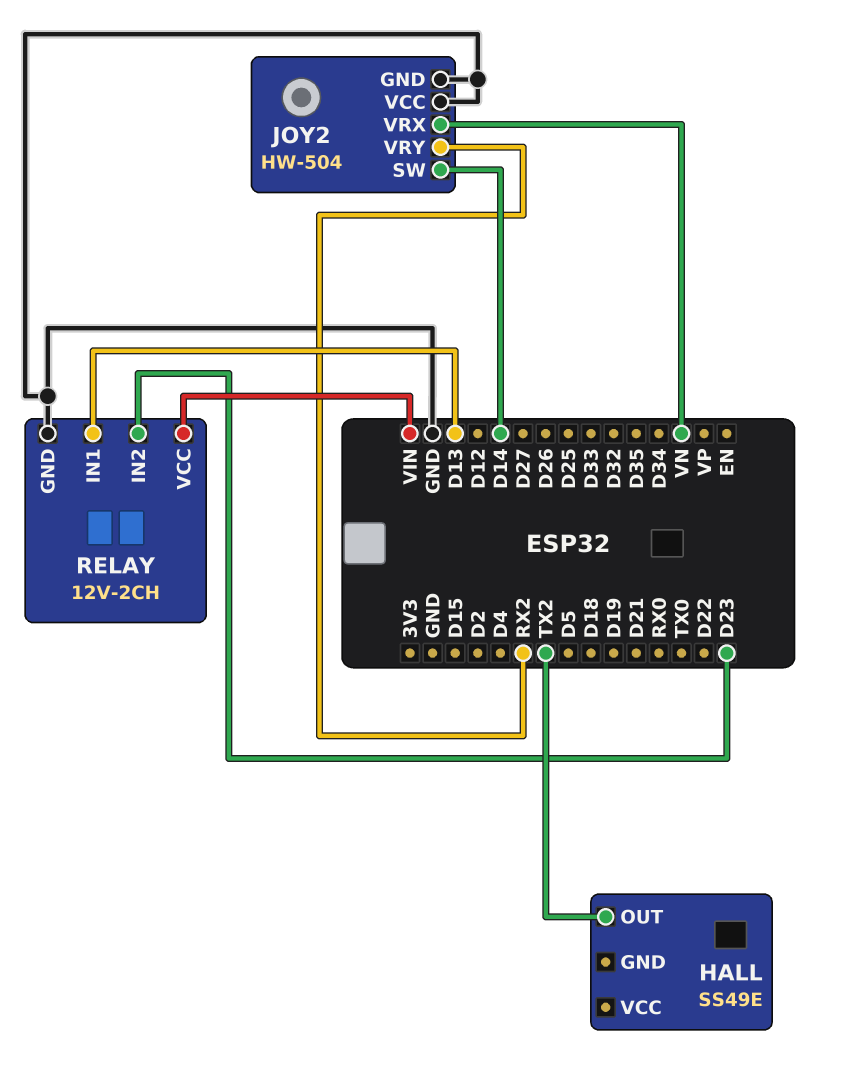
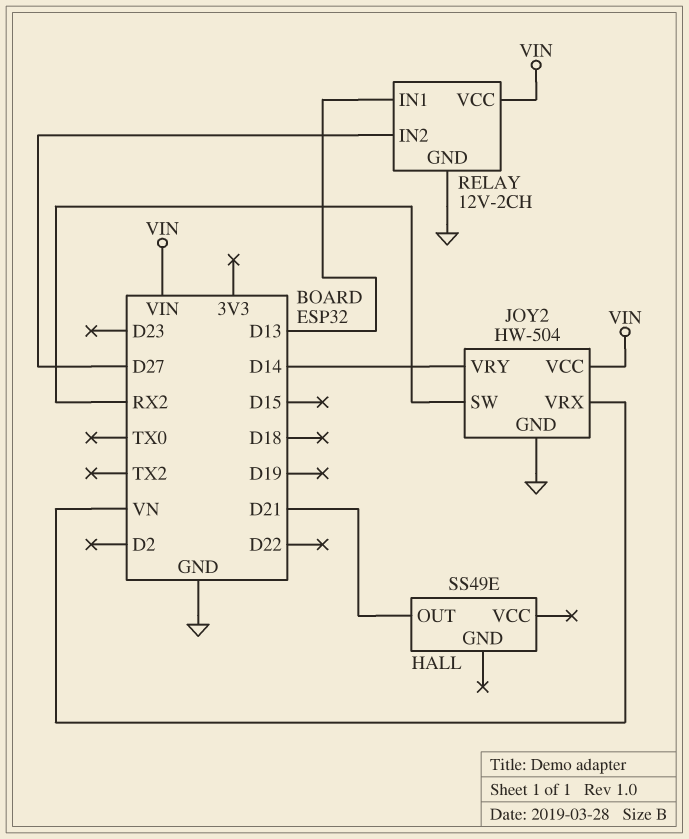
HALL pin OUT: TX2 -> D21
JOY2 pin SW: D14 -> RX2
JOY2 pin VCC: GND -> VIN
JOY2 pin VRY: RX2 -> D14
RELAY pin IN2: D23 -> D27

